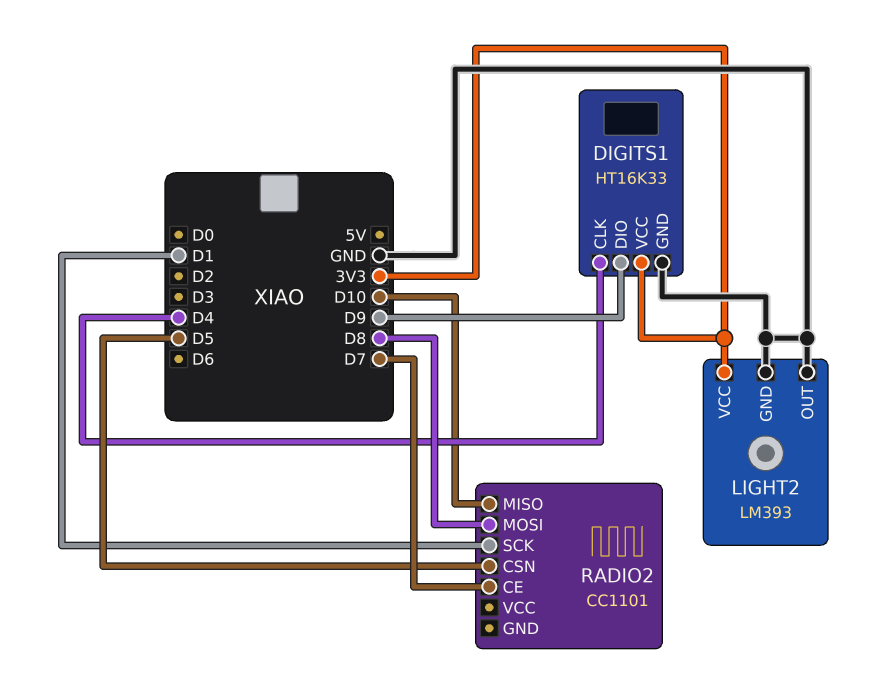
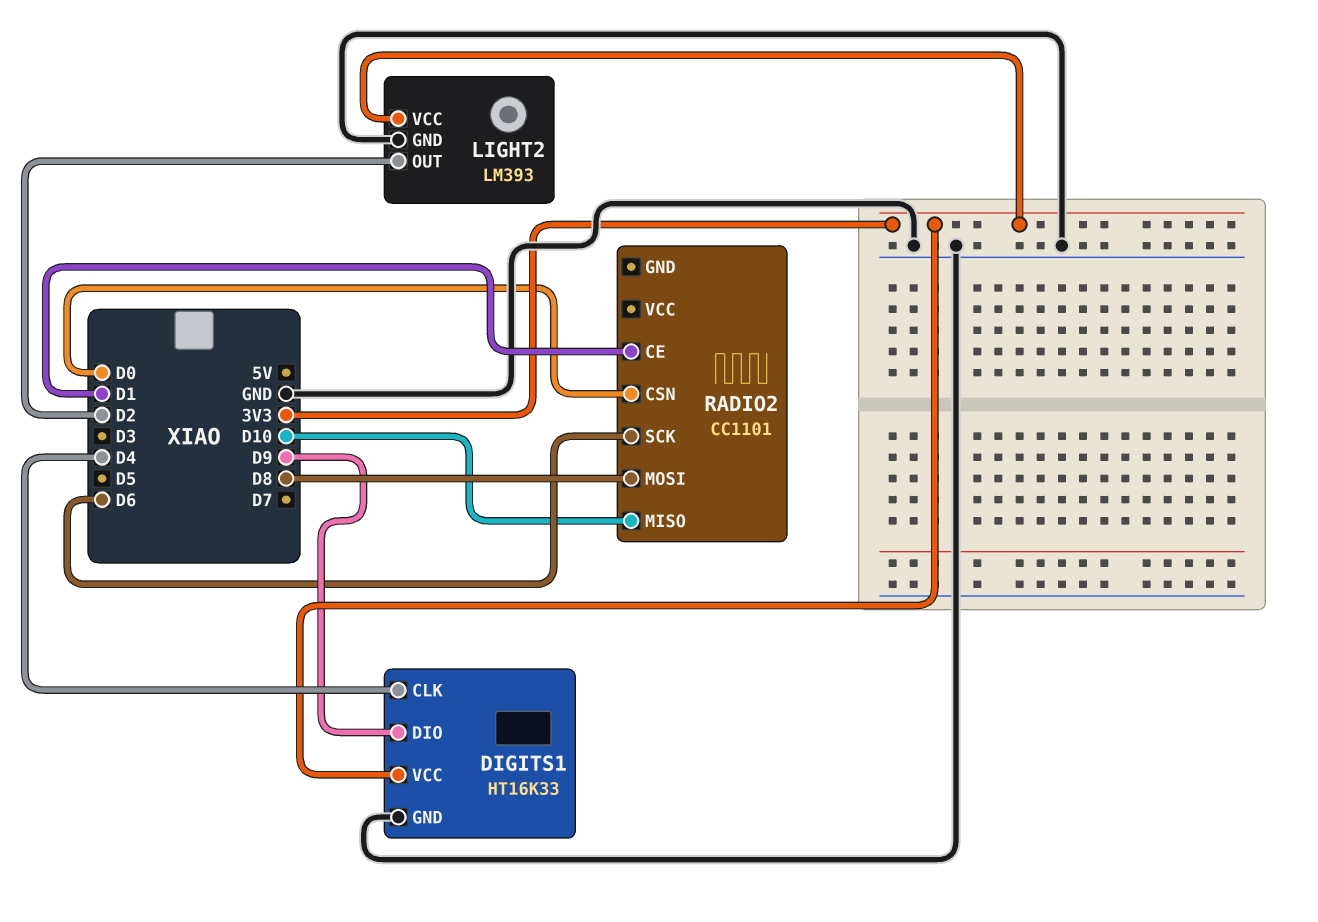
LIGHT2 pin OUT: GND -> D2
RADIO2 pin CE: D7 -> D1
RADIO2 pin CSN: D5 -> D0
RADIO2 pin SCK: D1 -> D6

